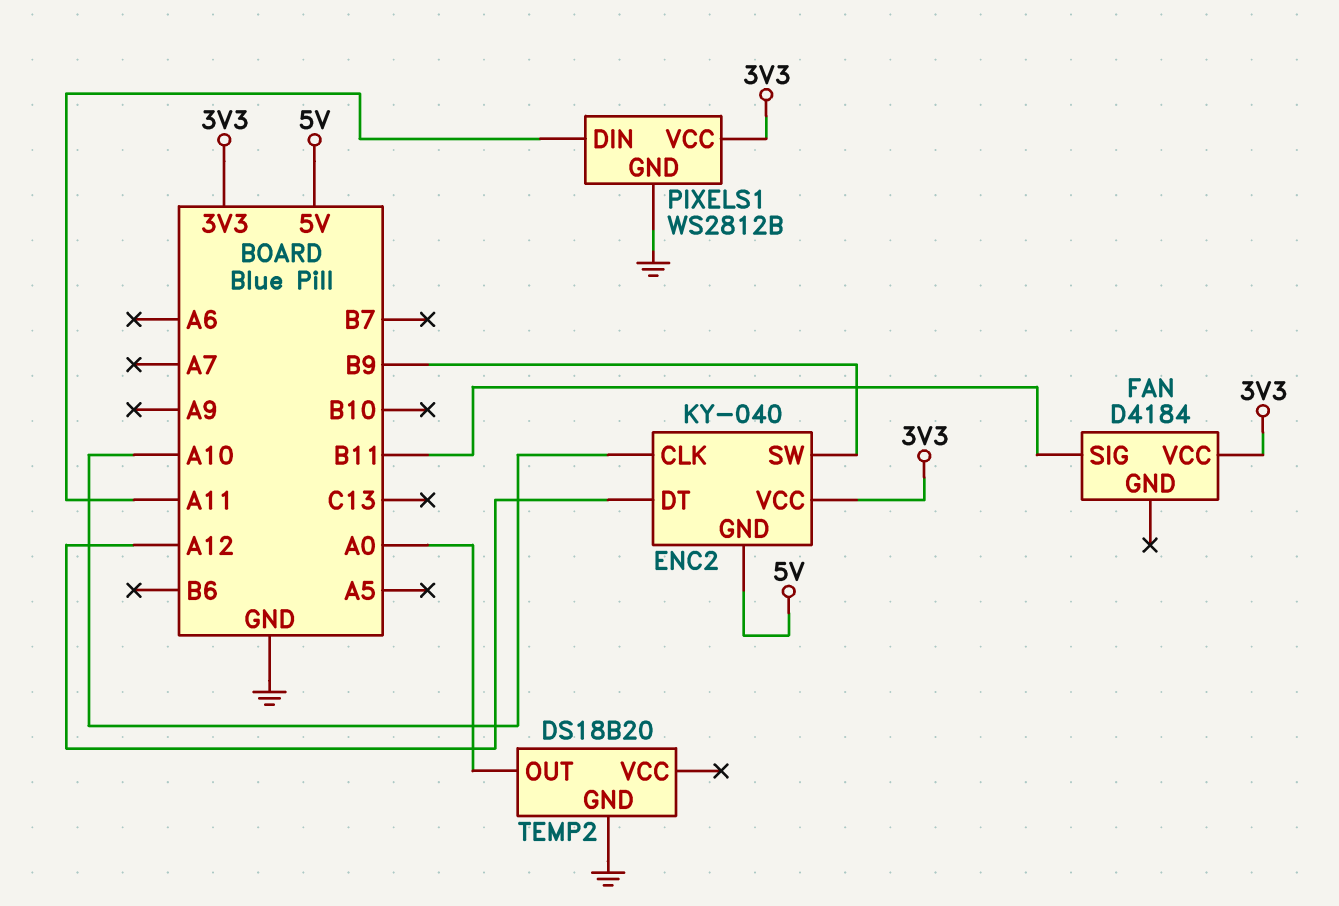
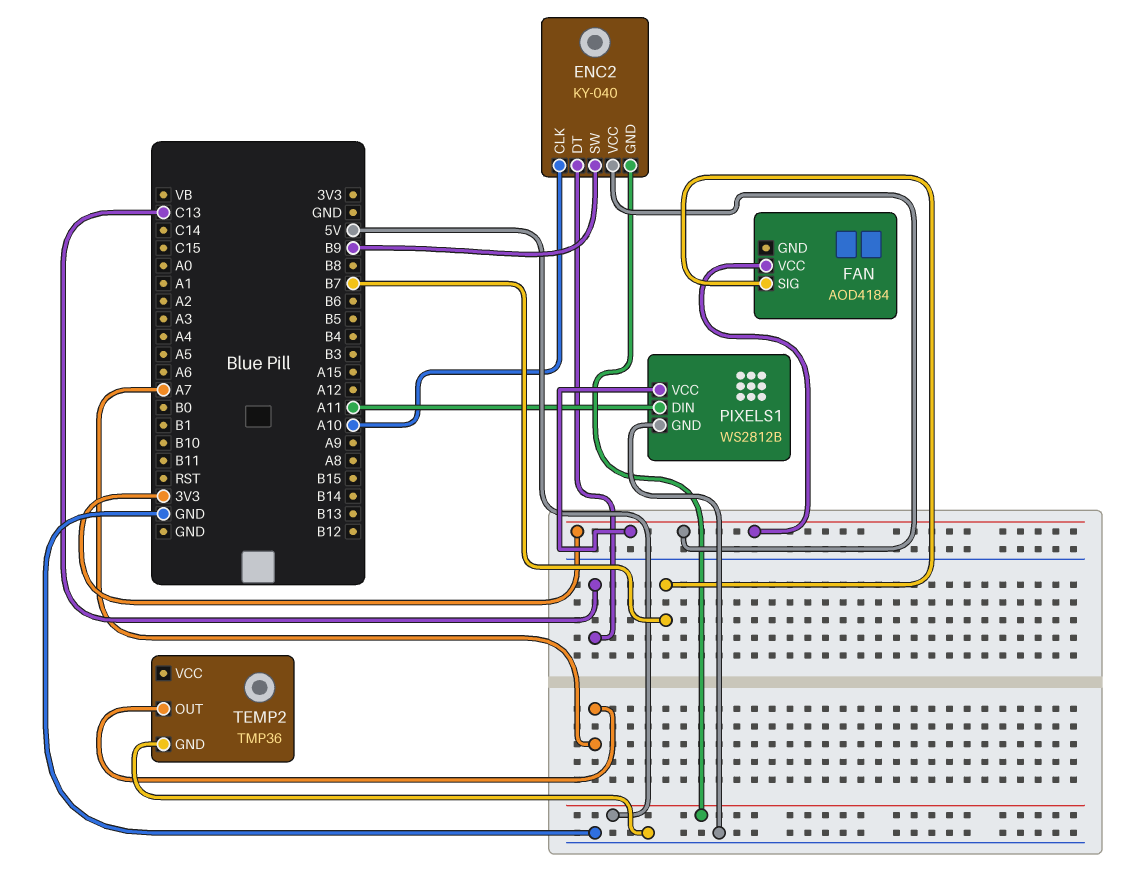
ENC2 pin DT: A12 -> C13
FAN: D4184 -> AOD4184
FAN pin SIG: B11 -> B7
TEMP2: DS18B20 -> TMP36
TEMP2 pin OUT: A0 -> A7

